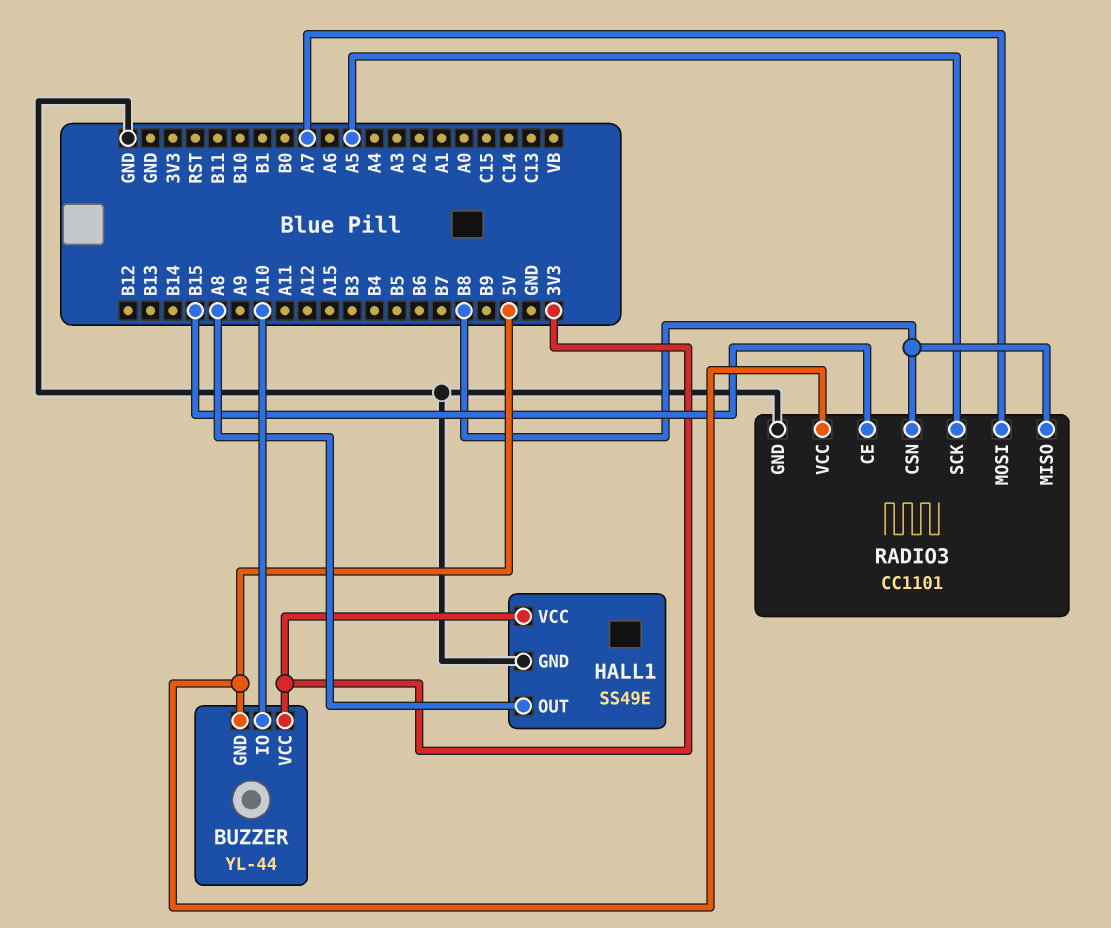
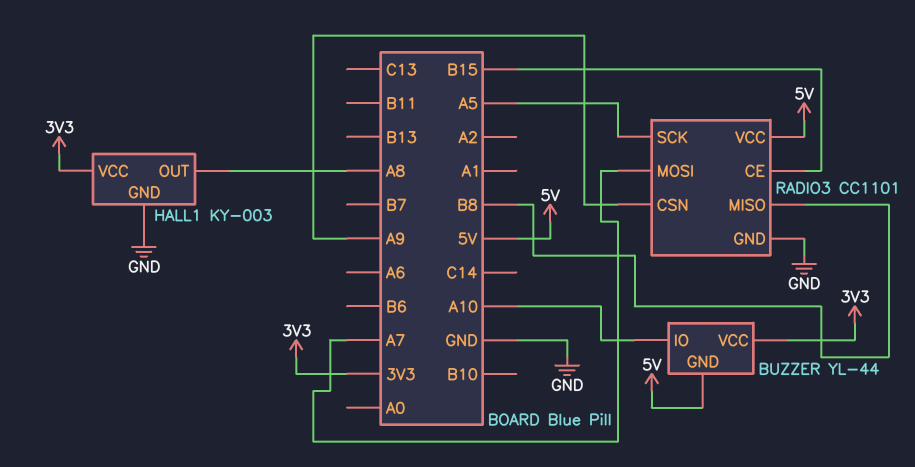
HALL1: SS49E -> KY-003
RADIO3 pin CSN: B8 -> A9

